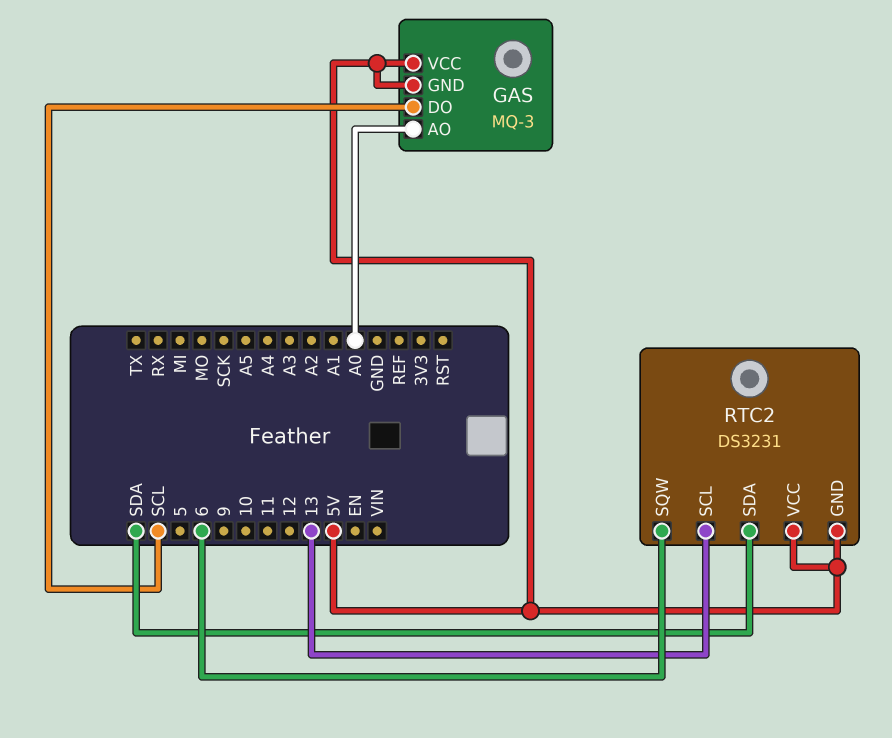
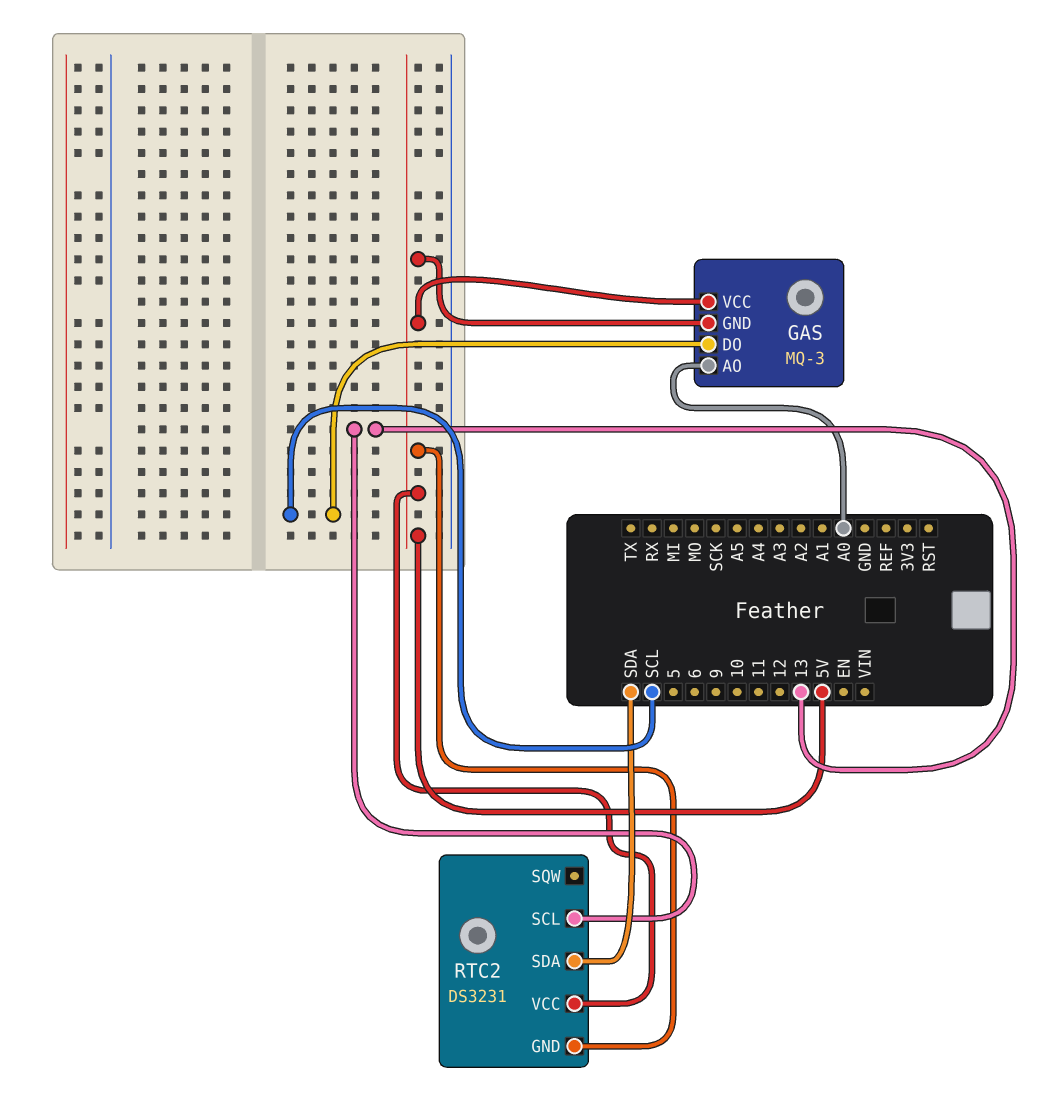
RTC2 pin SQW: 6 -> none

